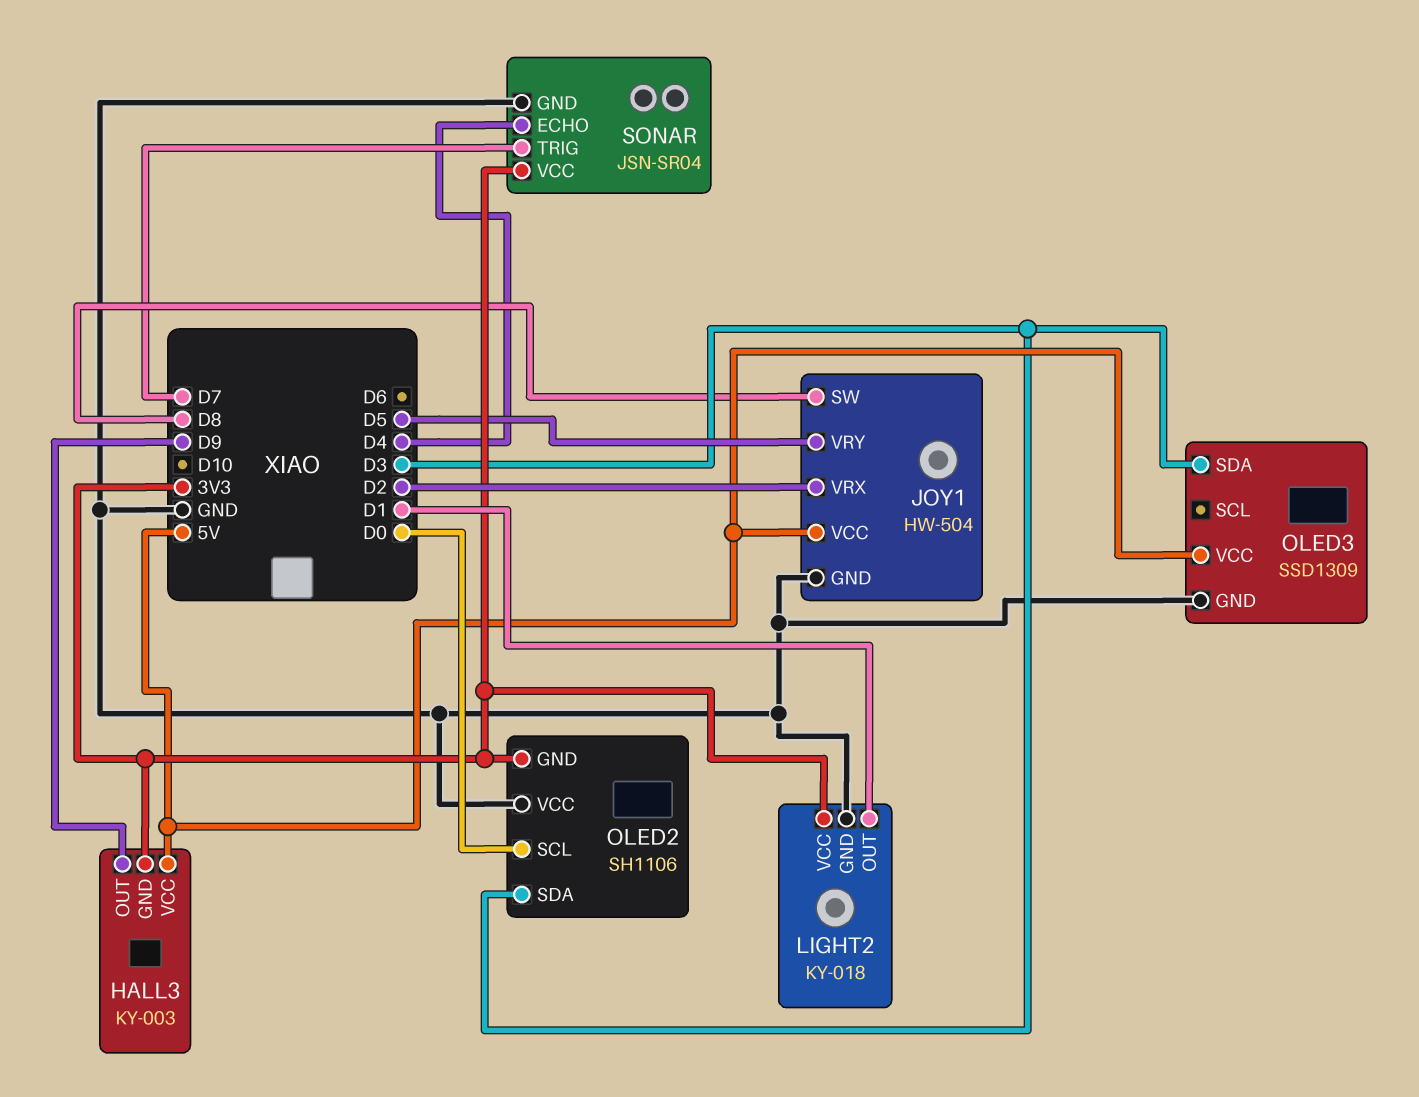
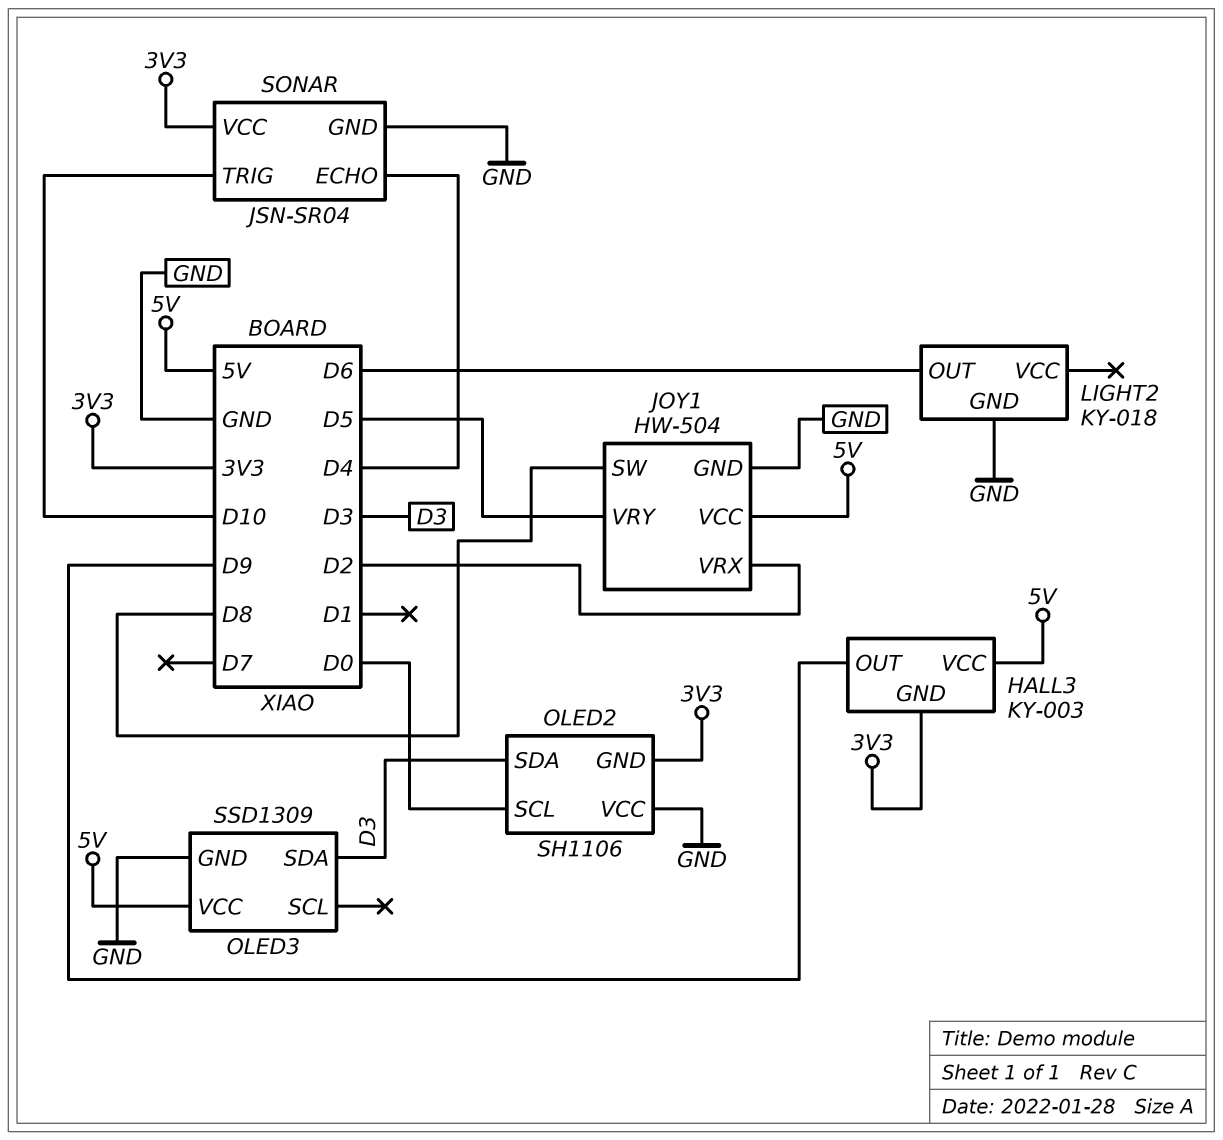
LIGHT2 pin OUT: D1 -> D6
LIGHT2 pin VCC: 3V3 -> none
SONAR pin TRIG: D7 -> D10

